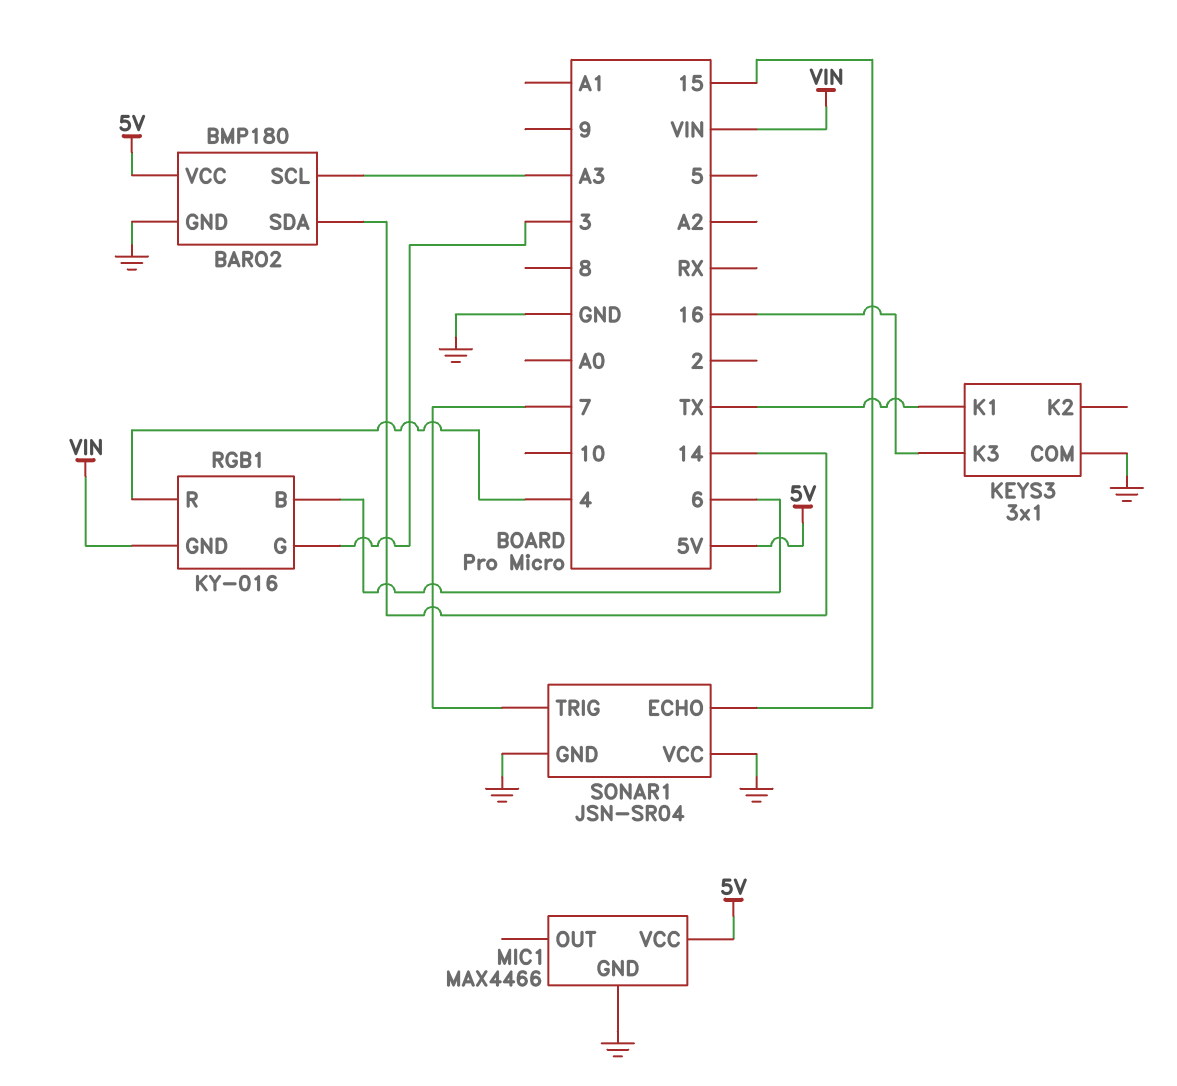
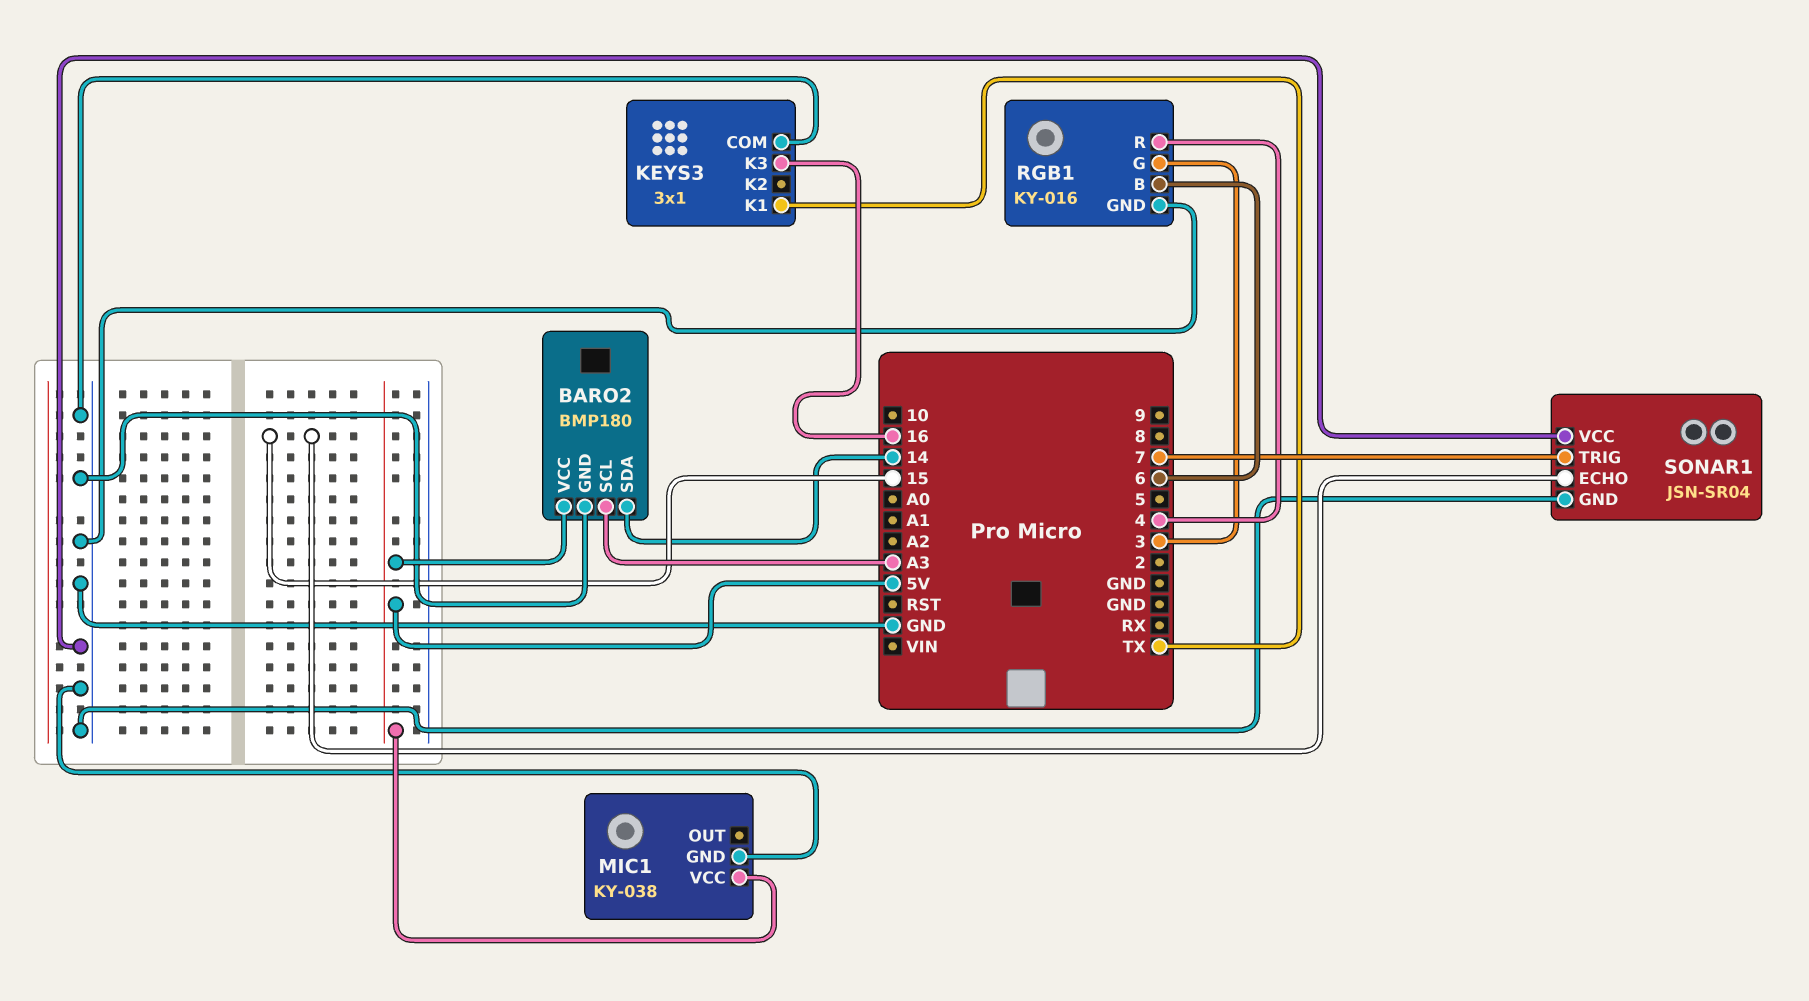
MIC1: MAX4466 -> KY-038
RGB1 pin GND: VIN -> GND

